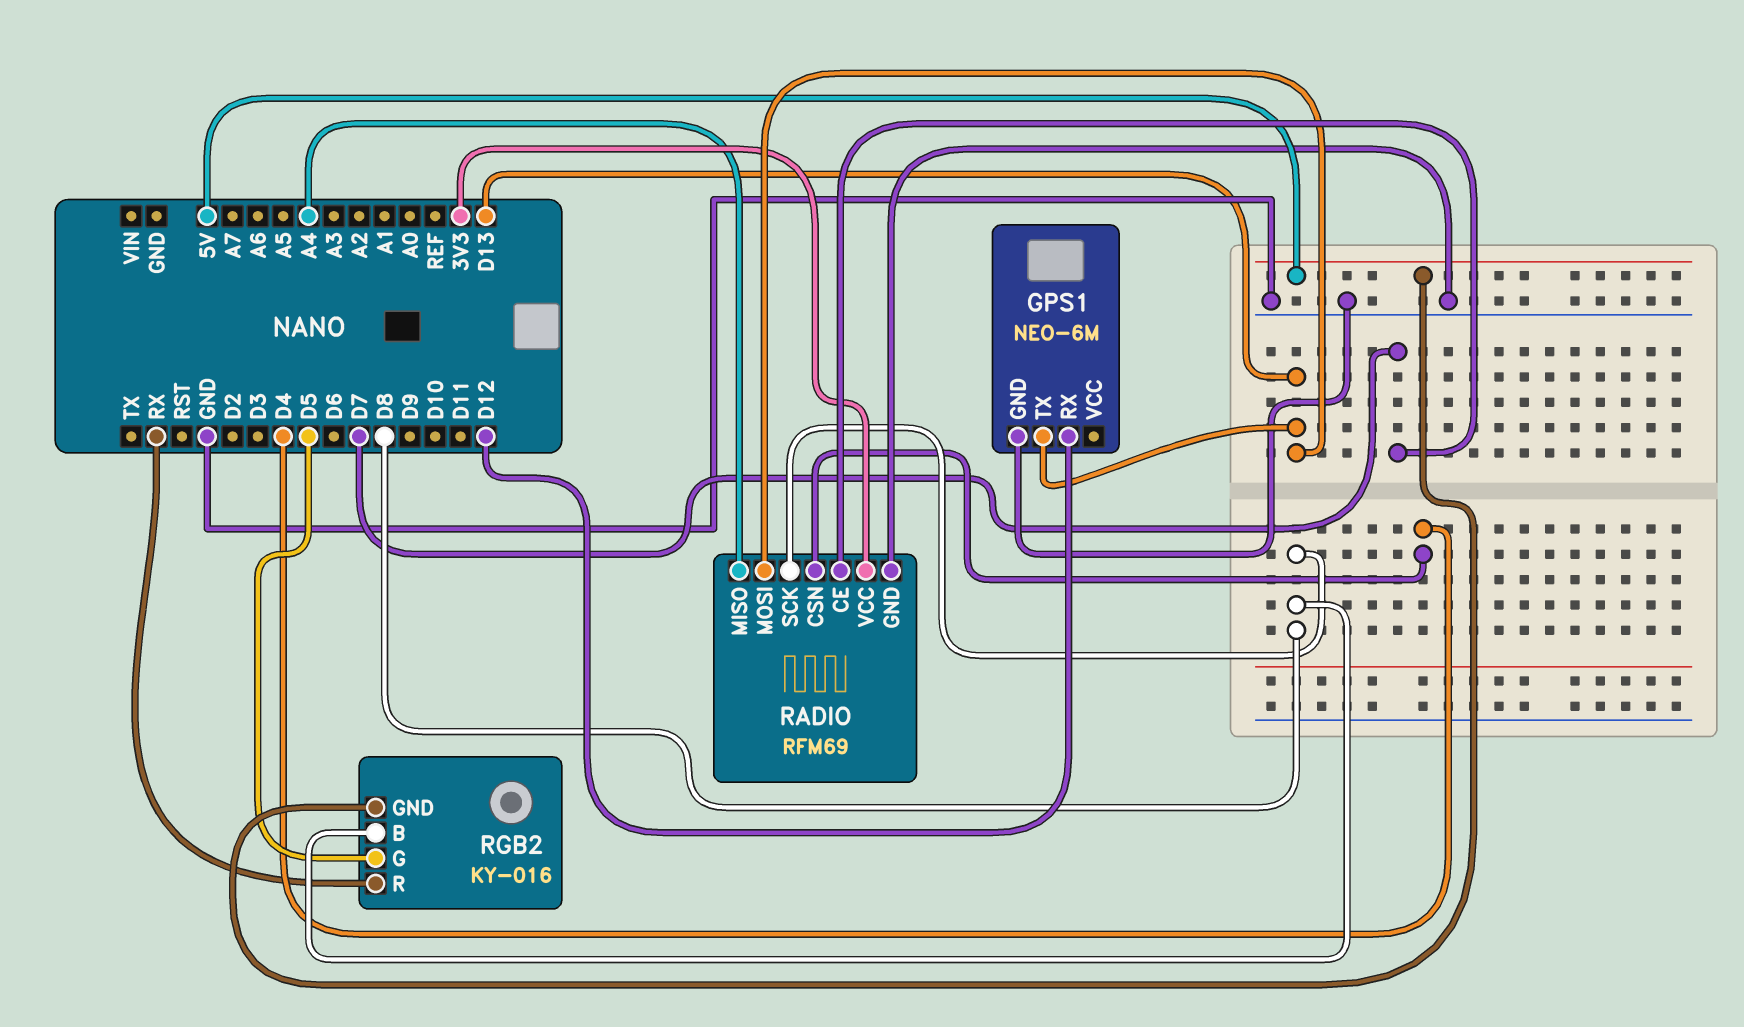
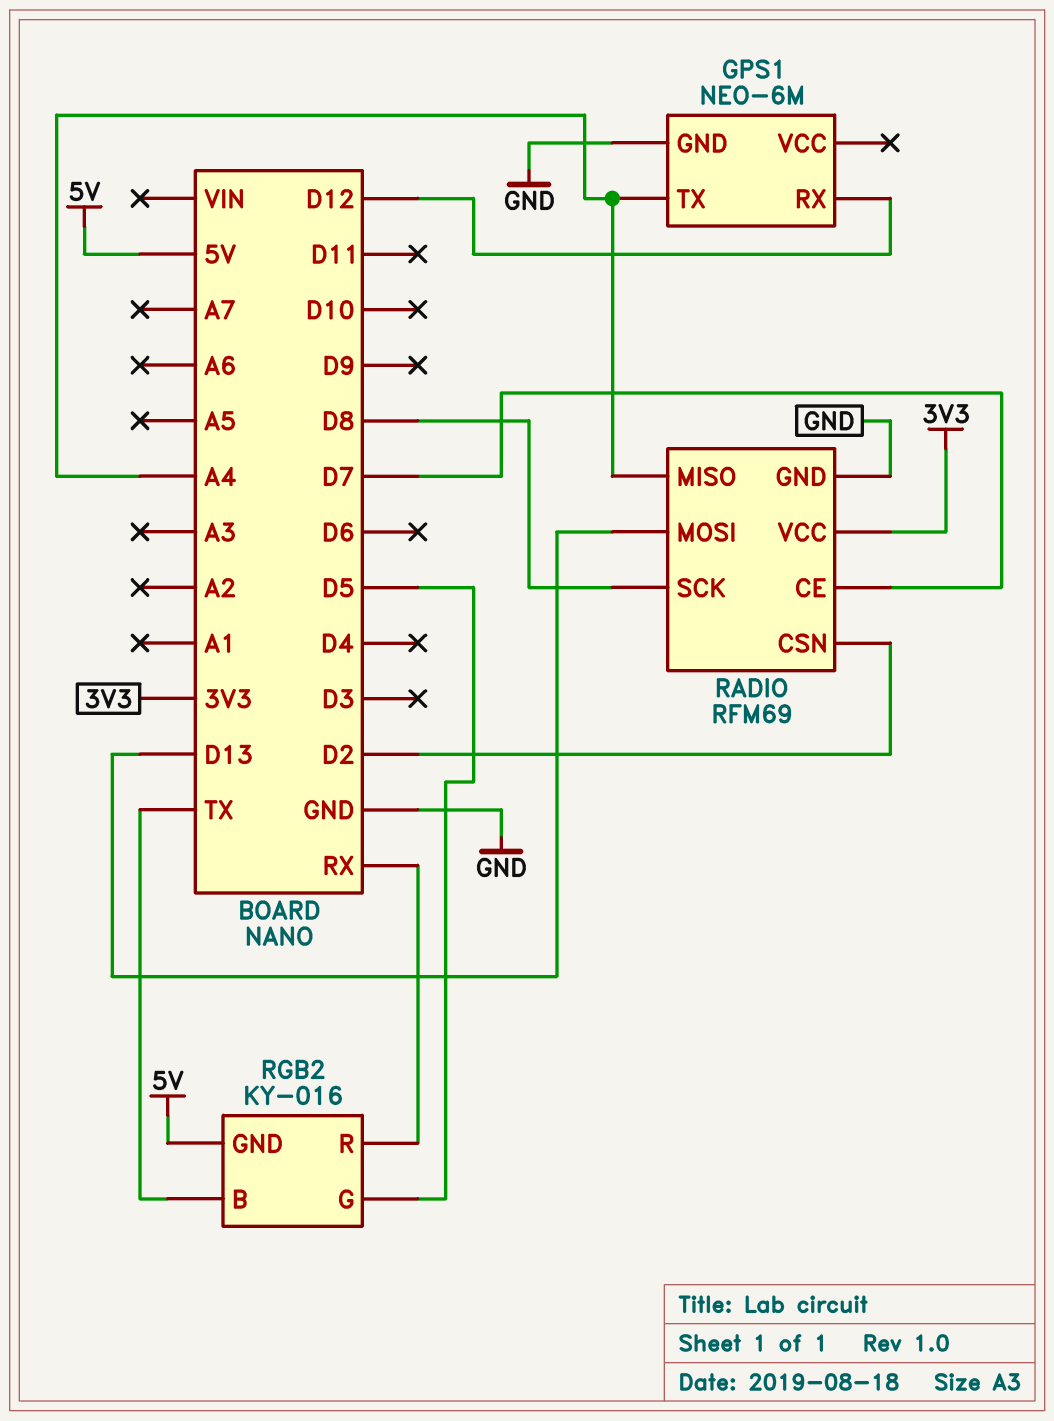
GPS1 pin TX: D13 -> A4
RADIO pin CSN: D4 -> D2
RGB2 pin B: D8 -> TX

